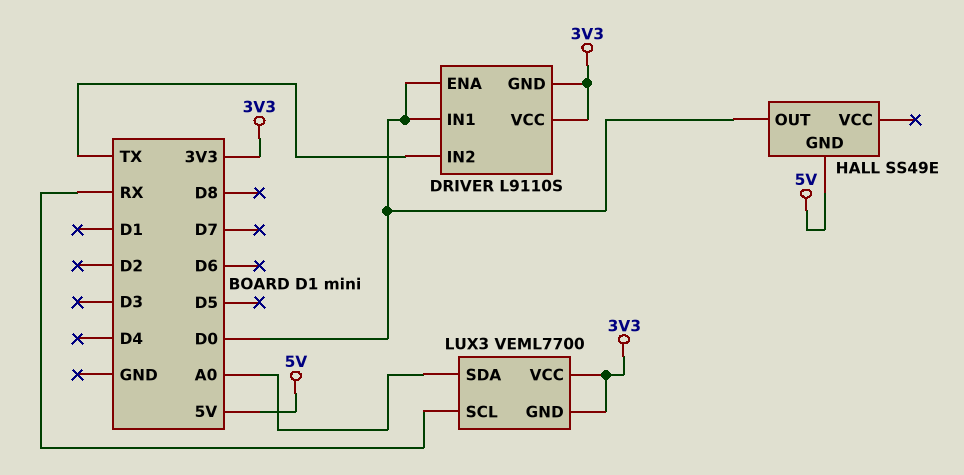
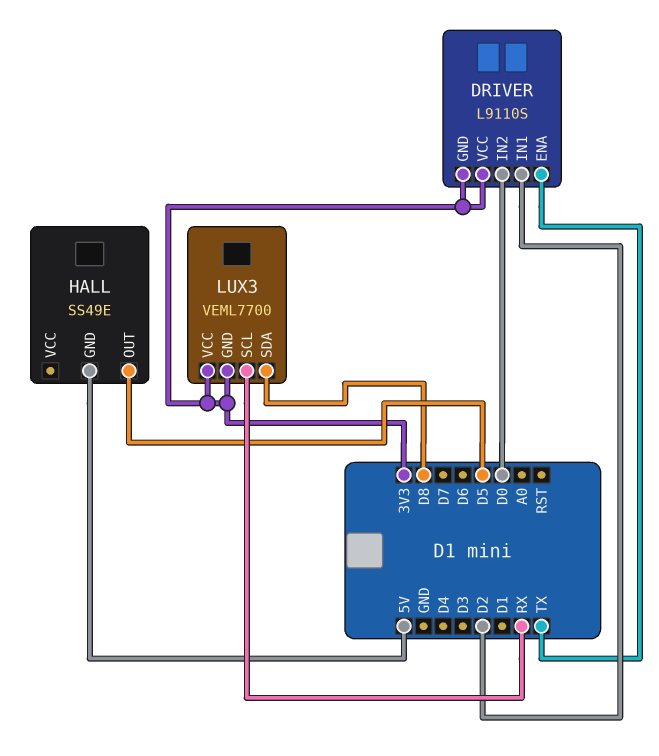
DRIVER pin ENA: D0 -> TX
DRIVER pin IN1: D0 -> D2
DRIVER pin IN2: TX -> D0
HALL pin OUT: D0 -> D5
LUX3 pin SDA: A0 -> D8

